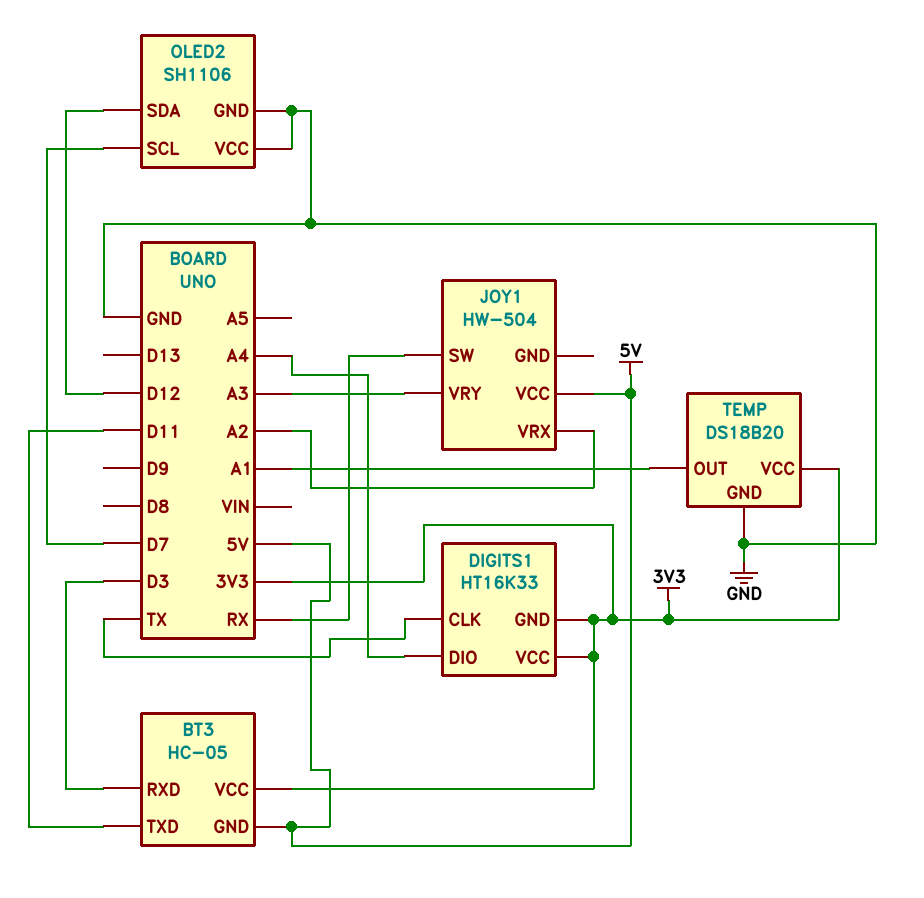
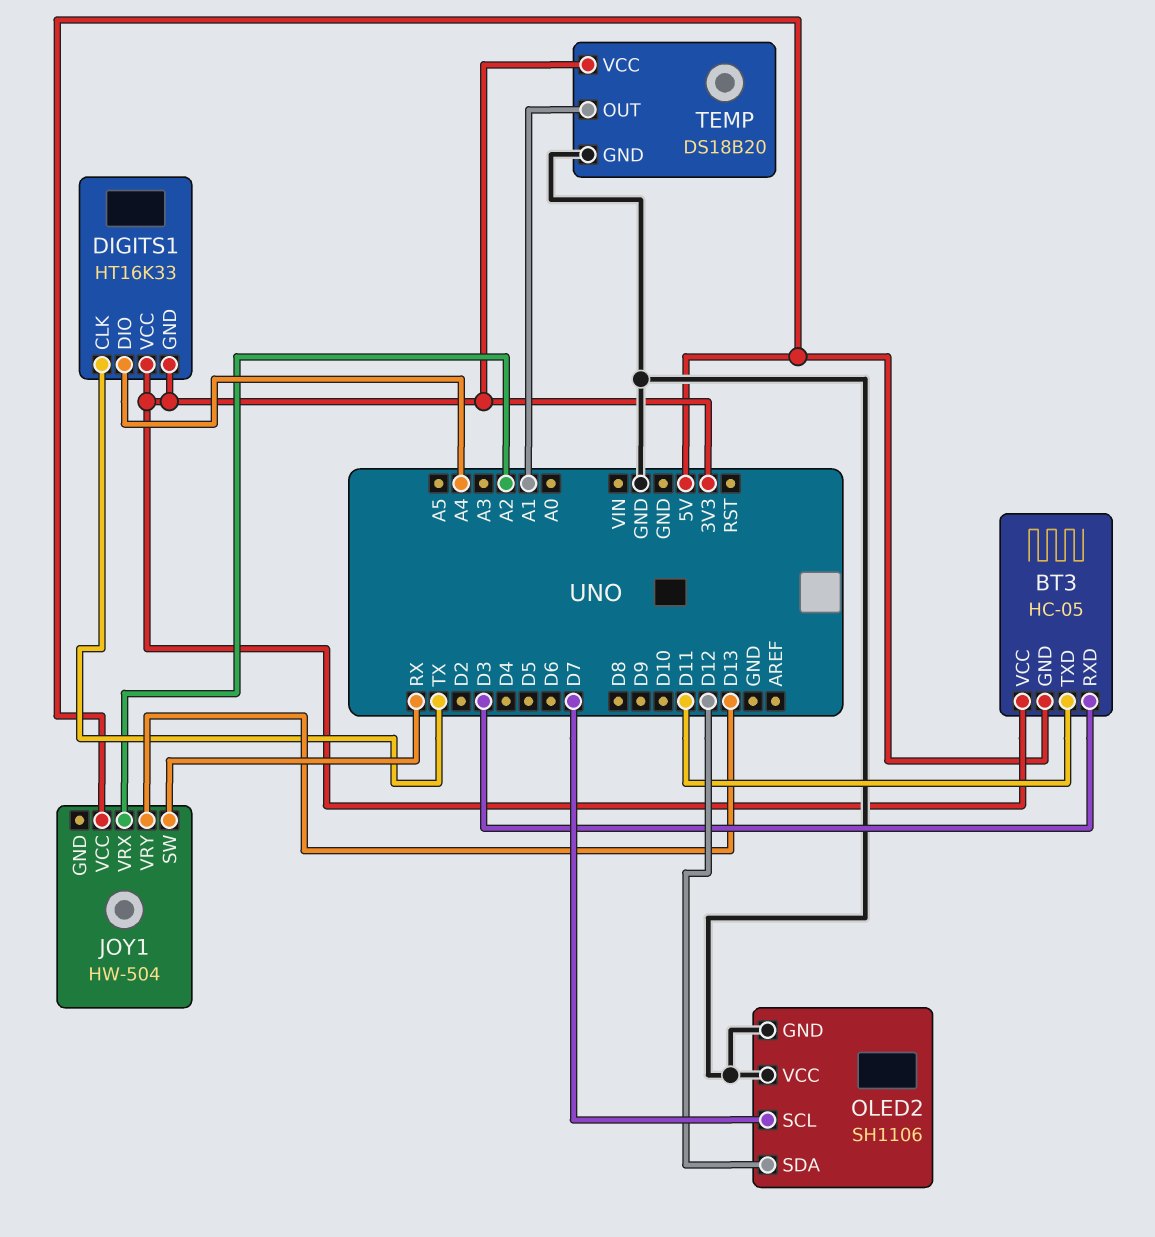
JOY1 pin VRY: A3 -> D13

